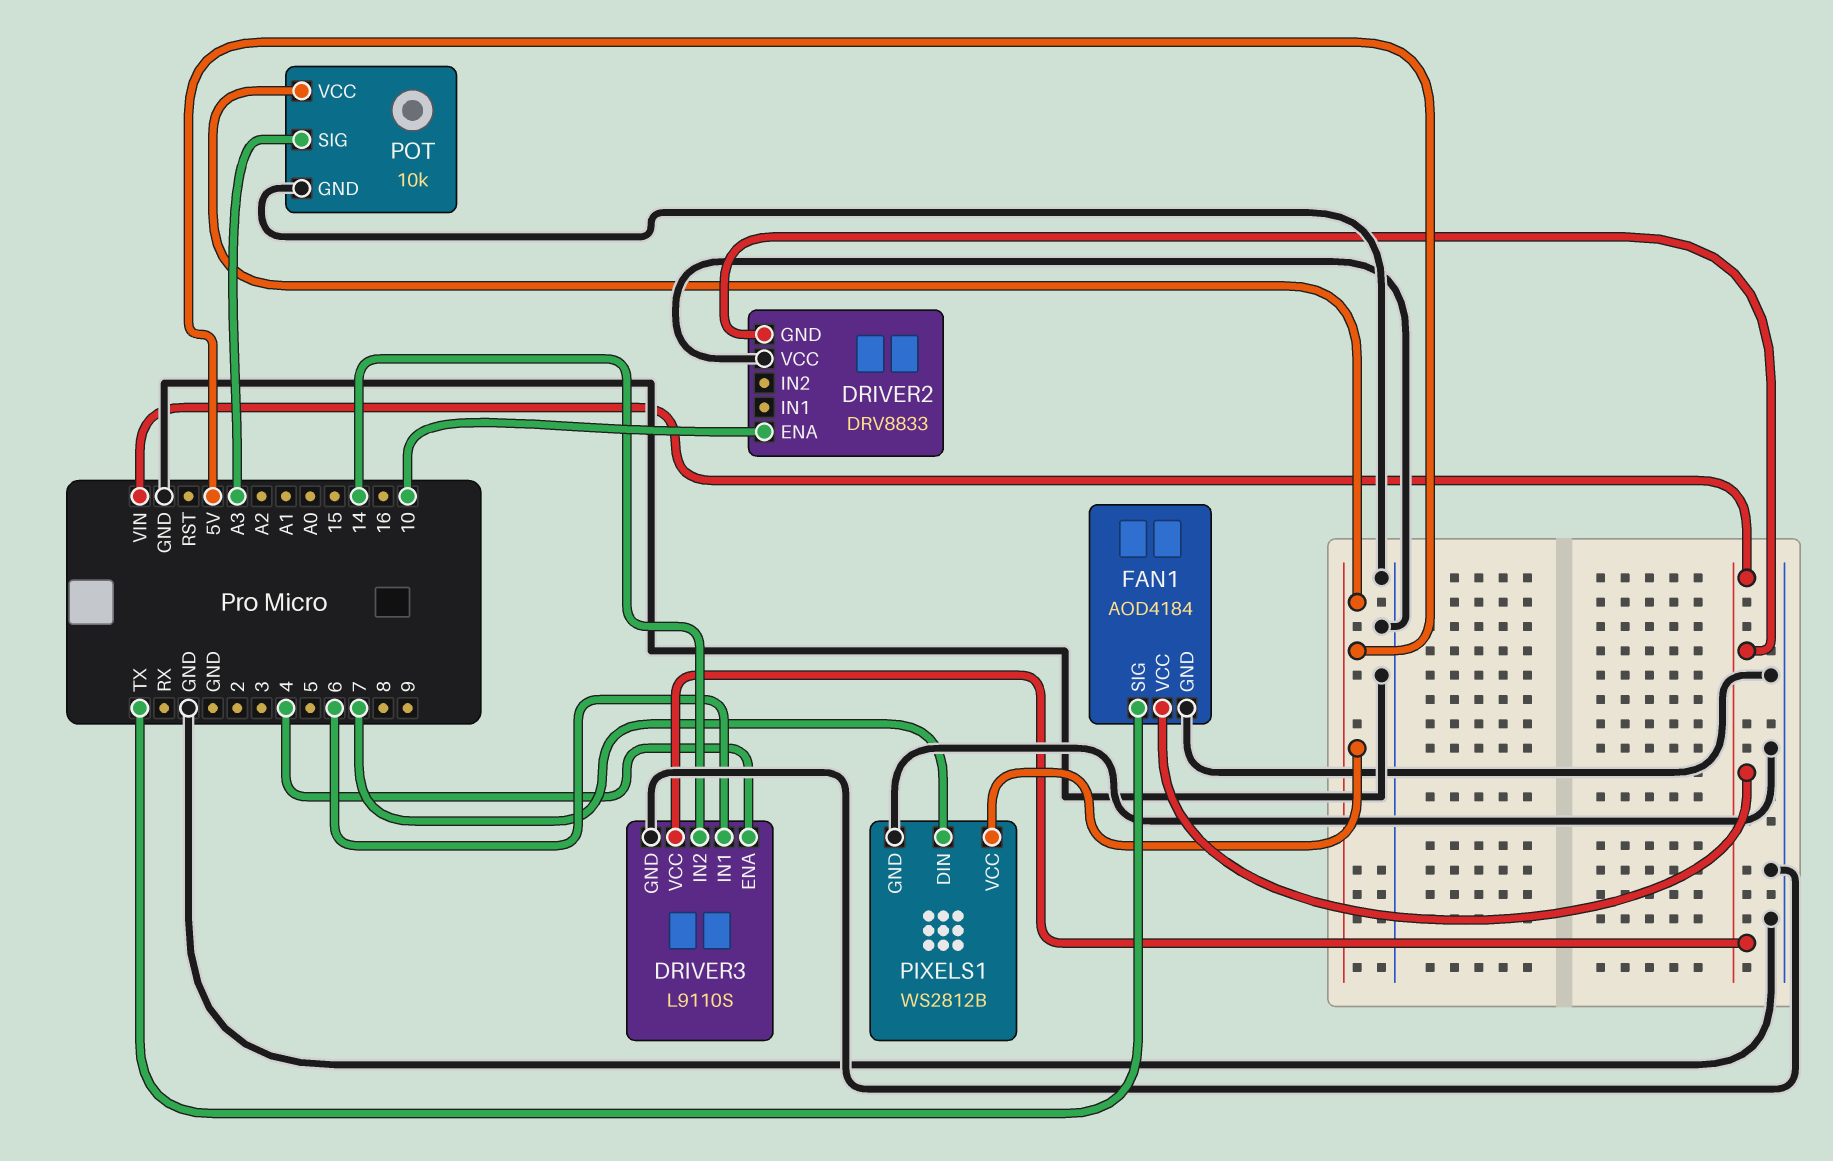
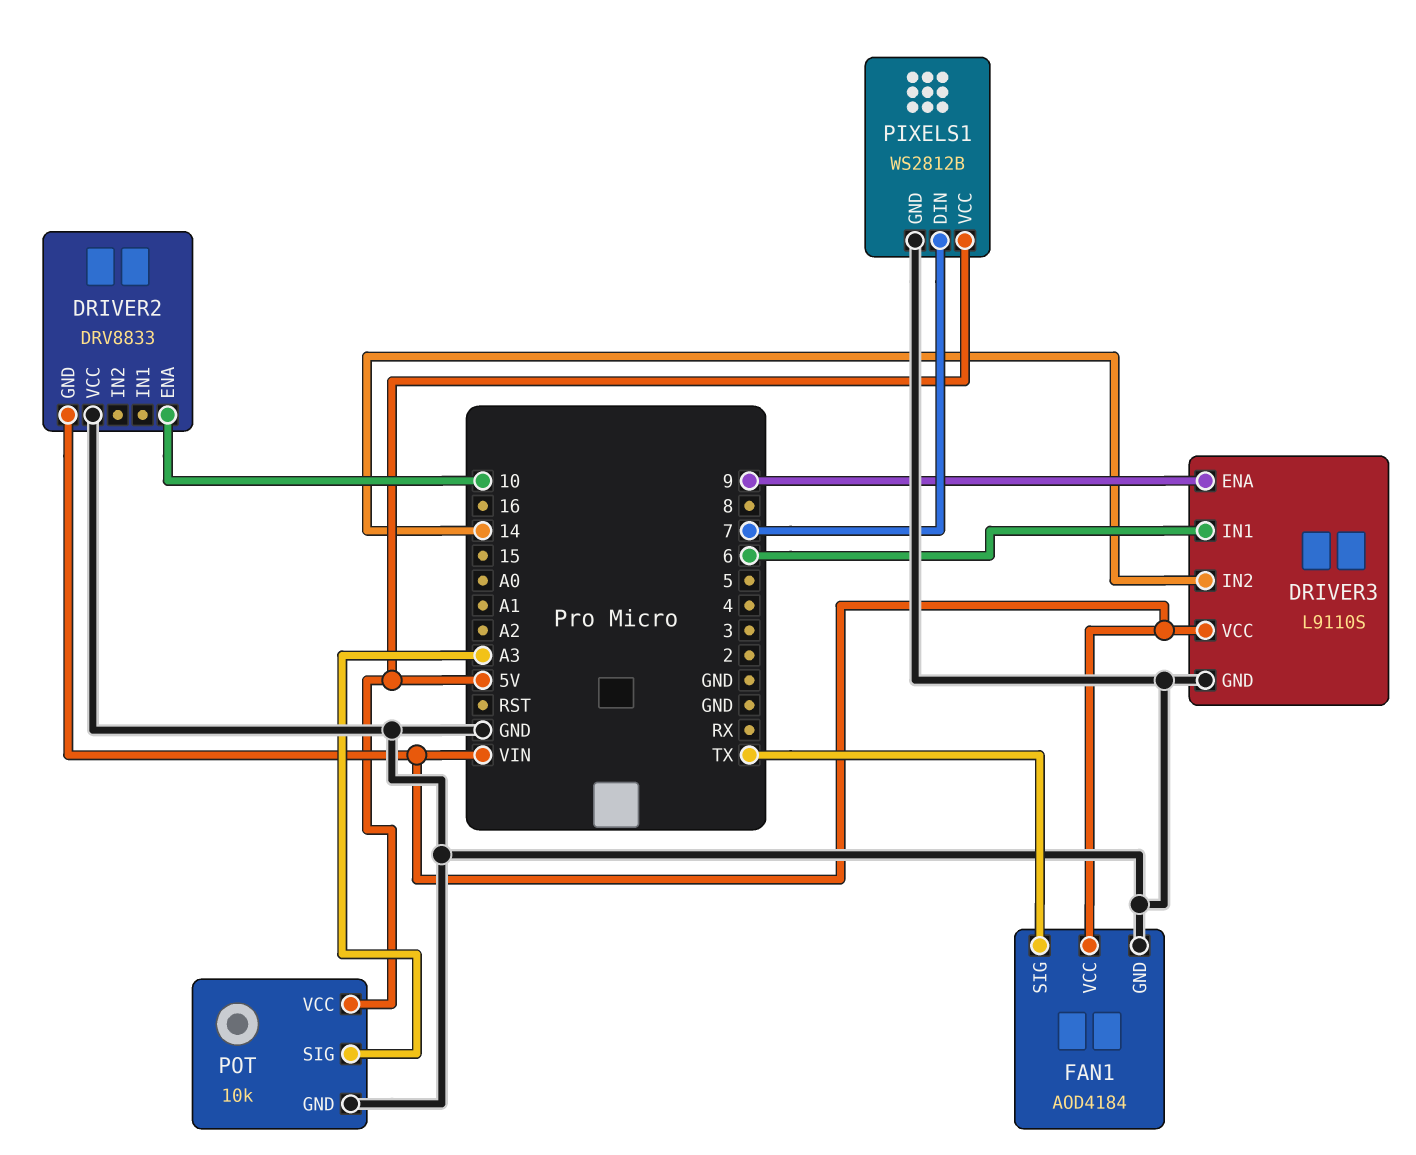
DRIVER3 pin ENA: 4 -> 9

